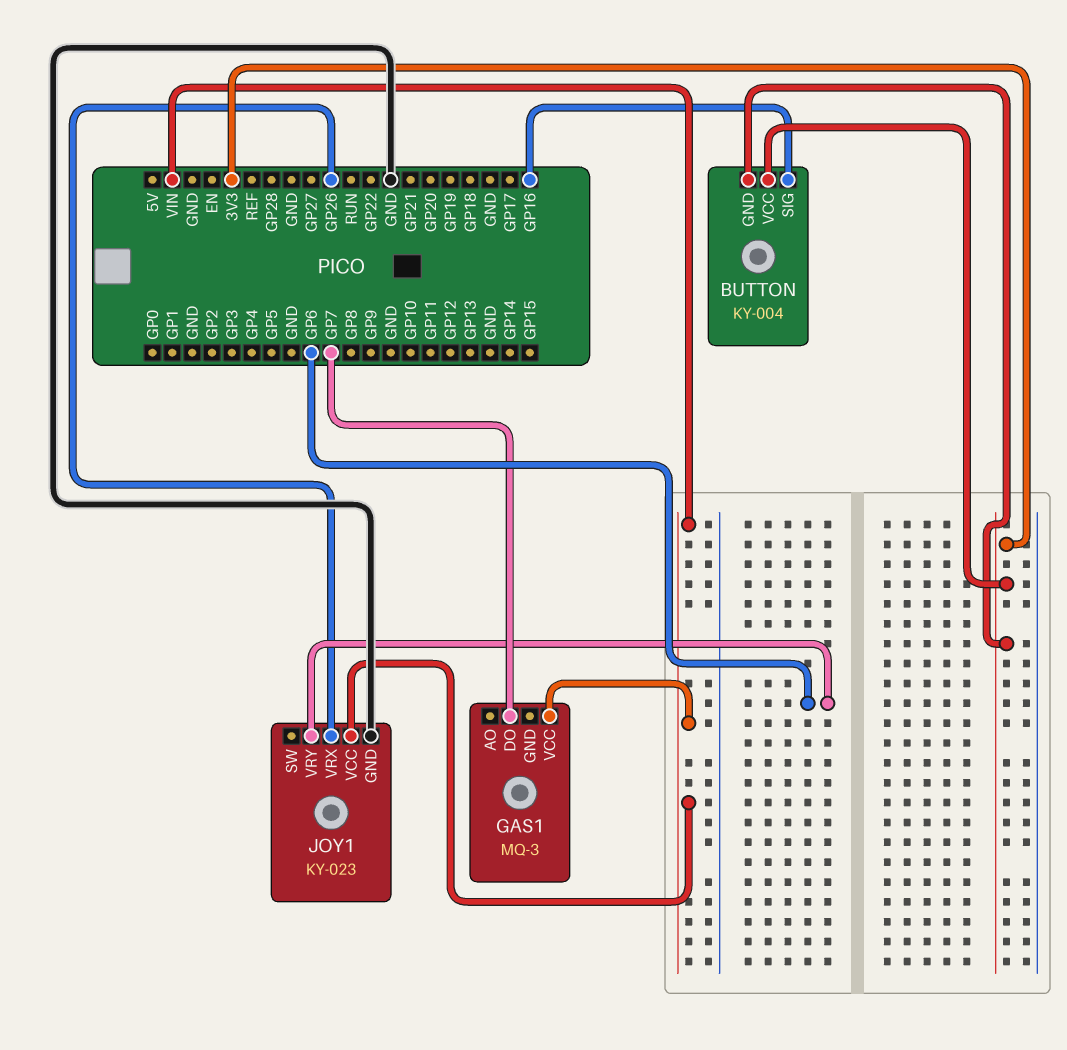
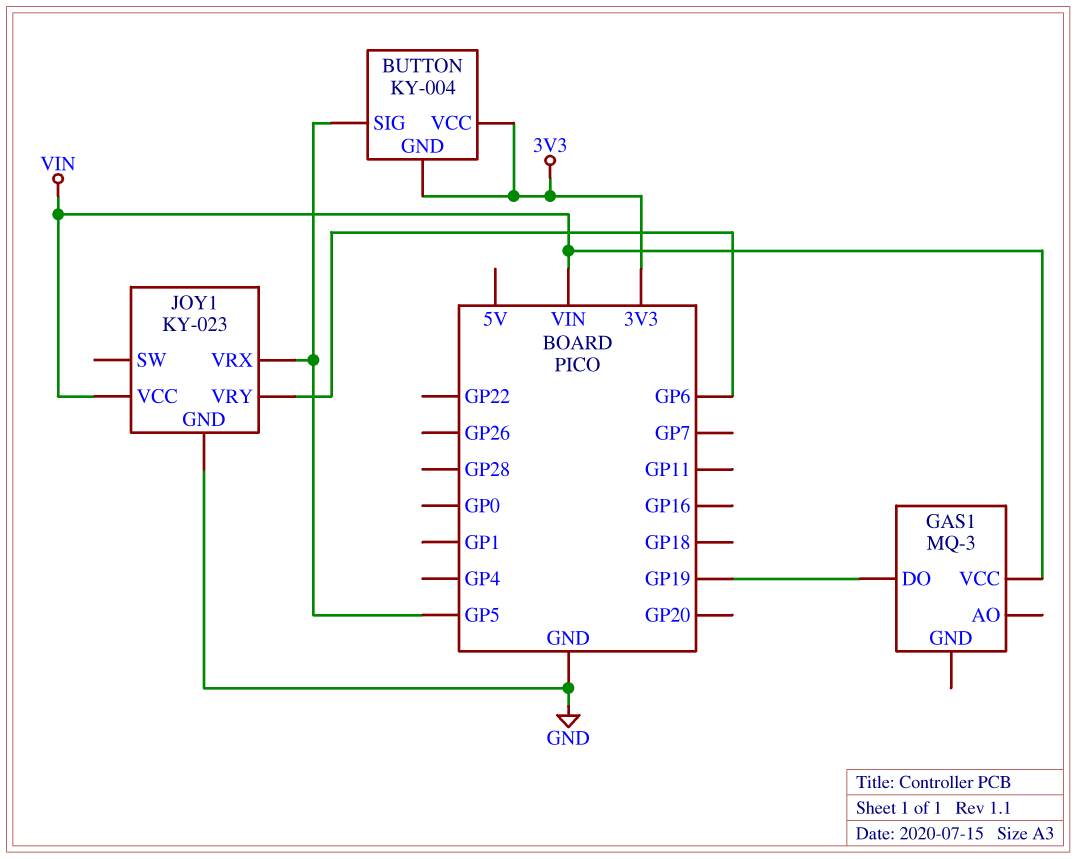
BUTTON pin SIG: GP16 -> GP5
GAS1 pin DO: GP7 -> GP19
JOY1 pin VRX: GP26 -> GP5

